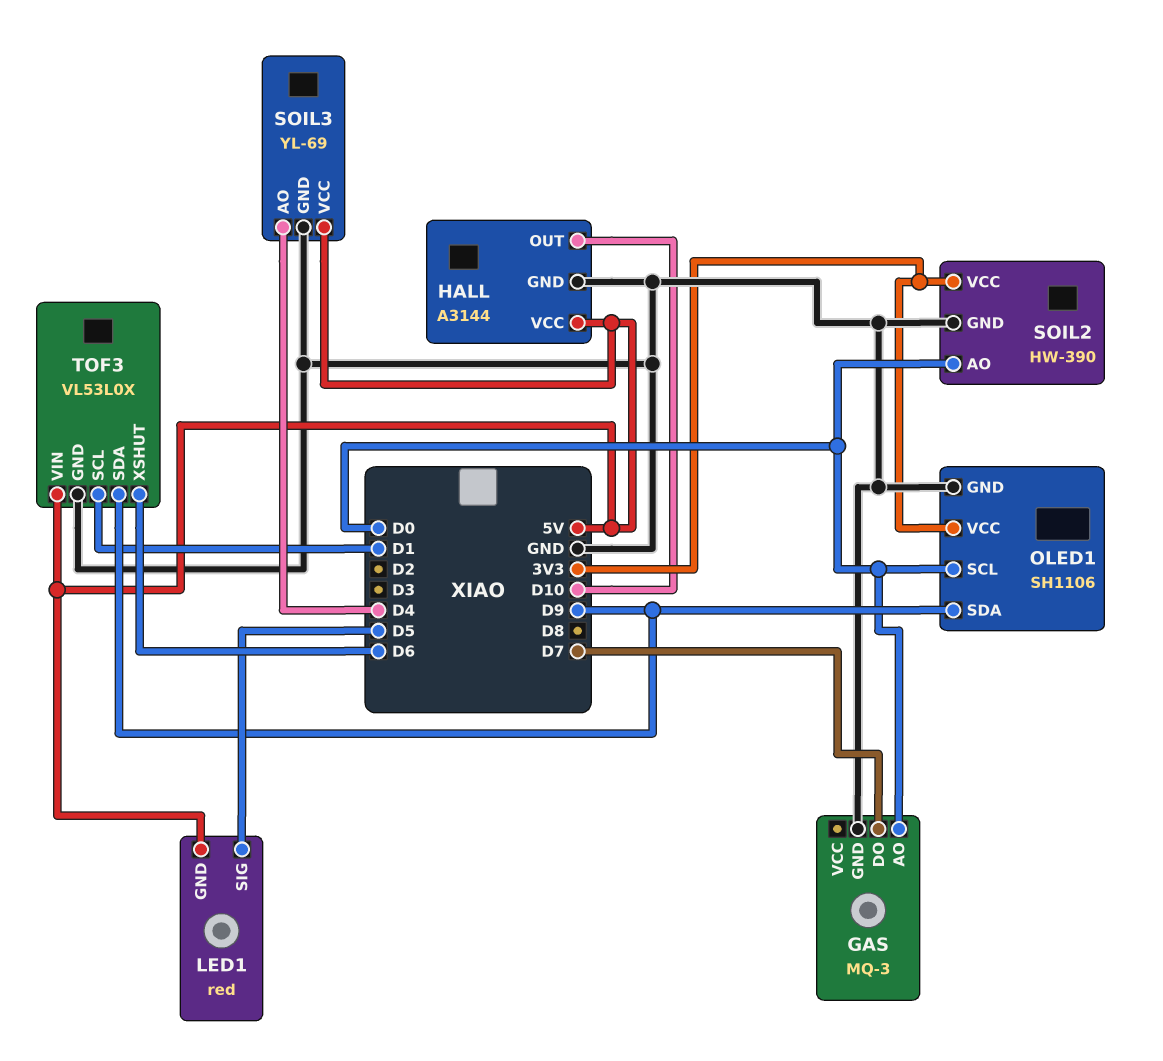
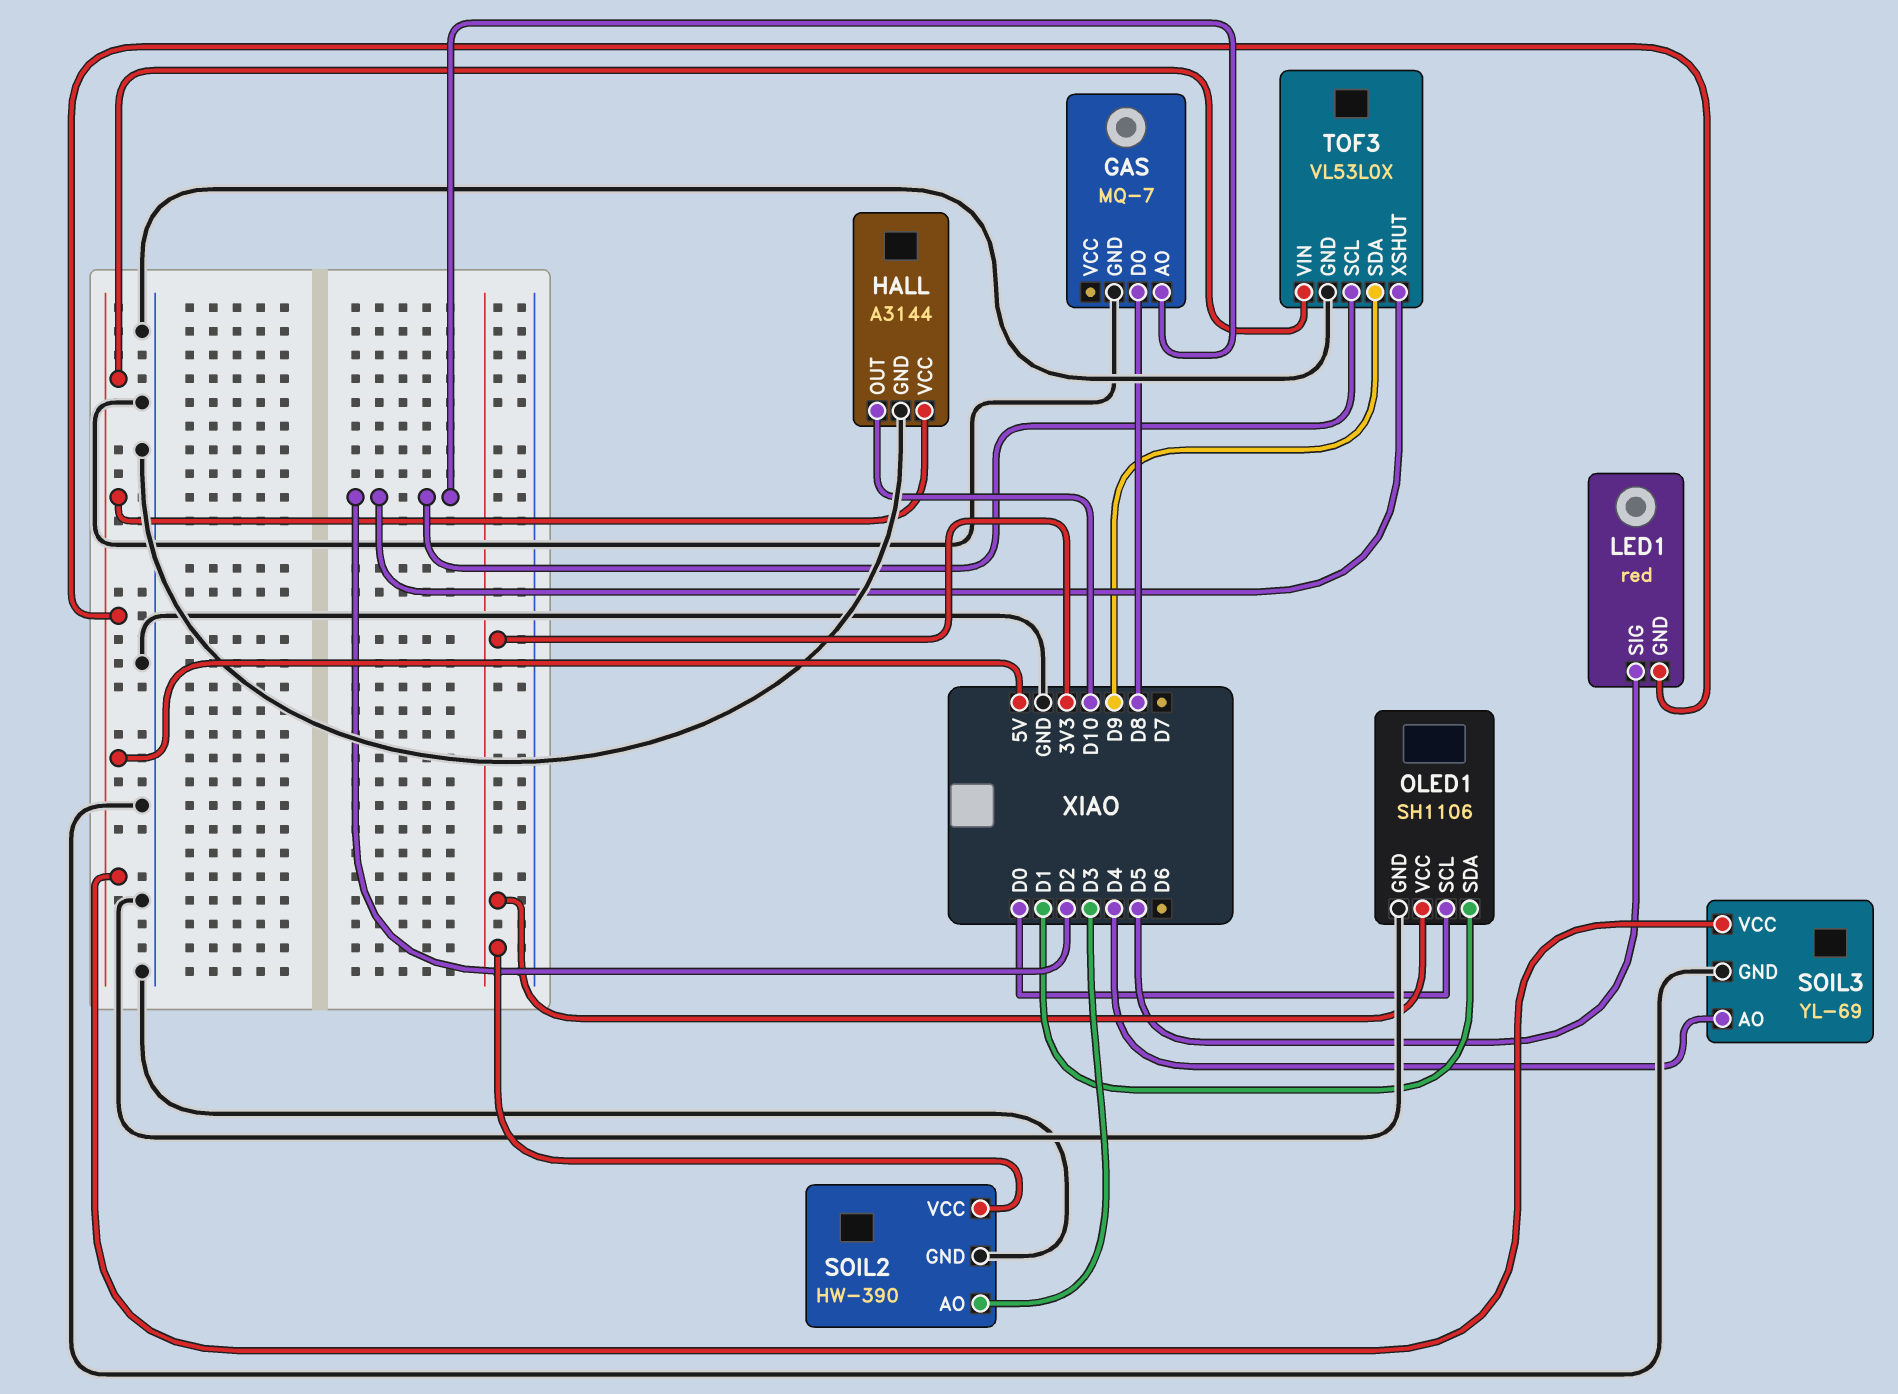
GAS: MQ-3 -> MQ-7
GAS pin AO: D0 -> D2
GAS pin DO: D7 -> D8
OLED1 pin SDA: D9 -> D1
SOIL2 pin AO: D0 -> D3
TOF3 pin SCL: D1 -> D2
TOF3 pin XSHUT: D6 -> D2

